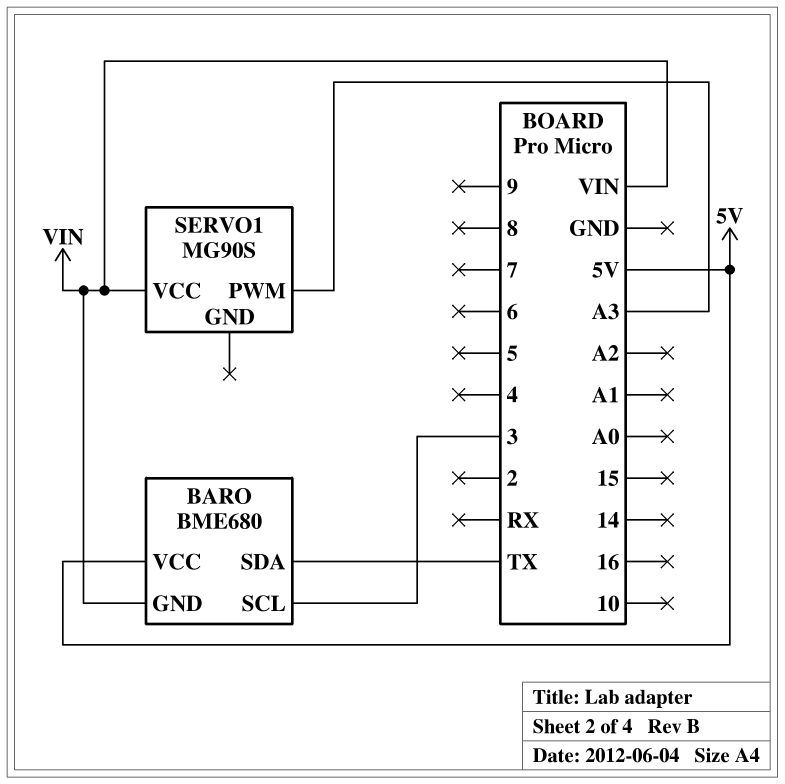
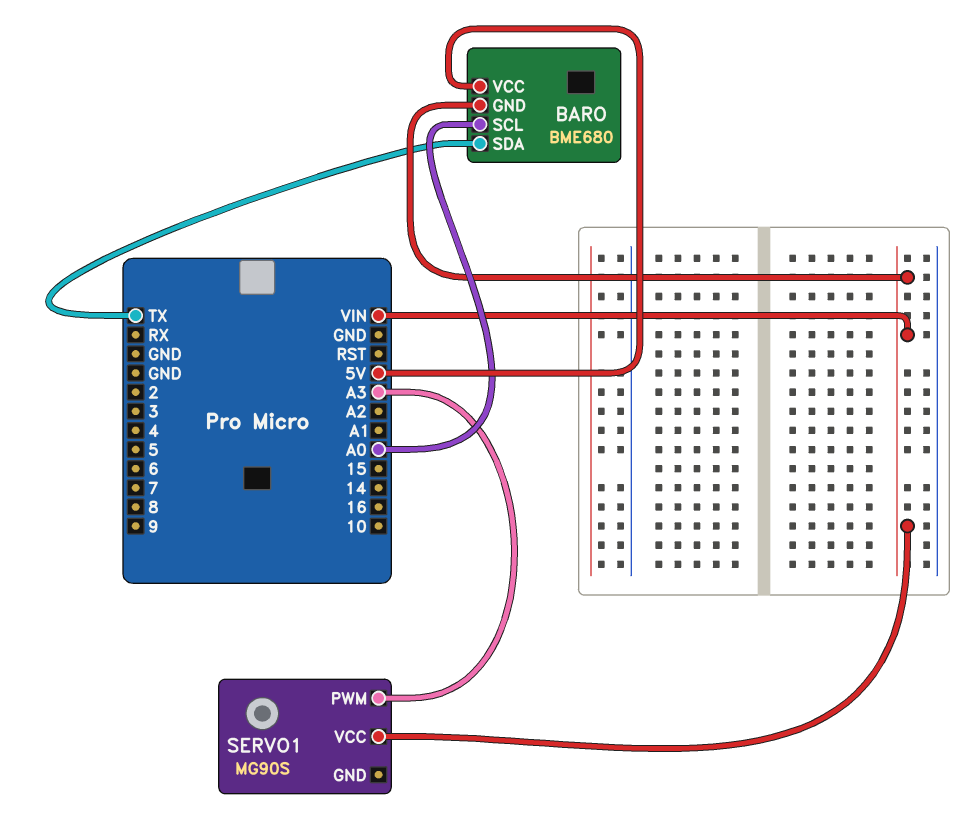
BARO pin SCL: 3 -> A0

